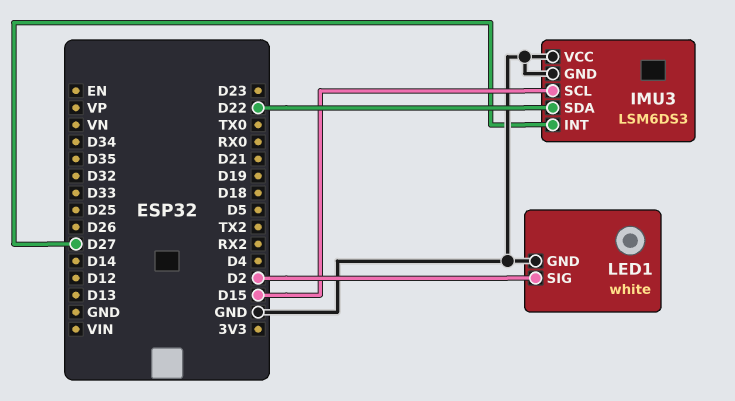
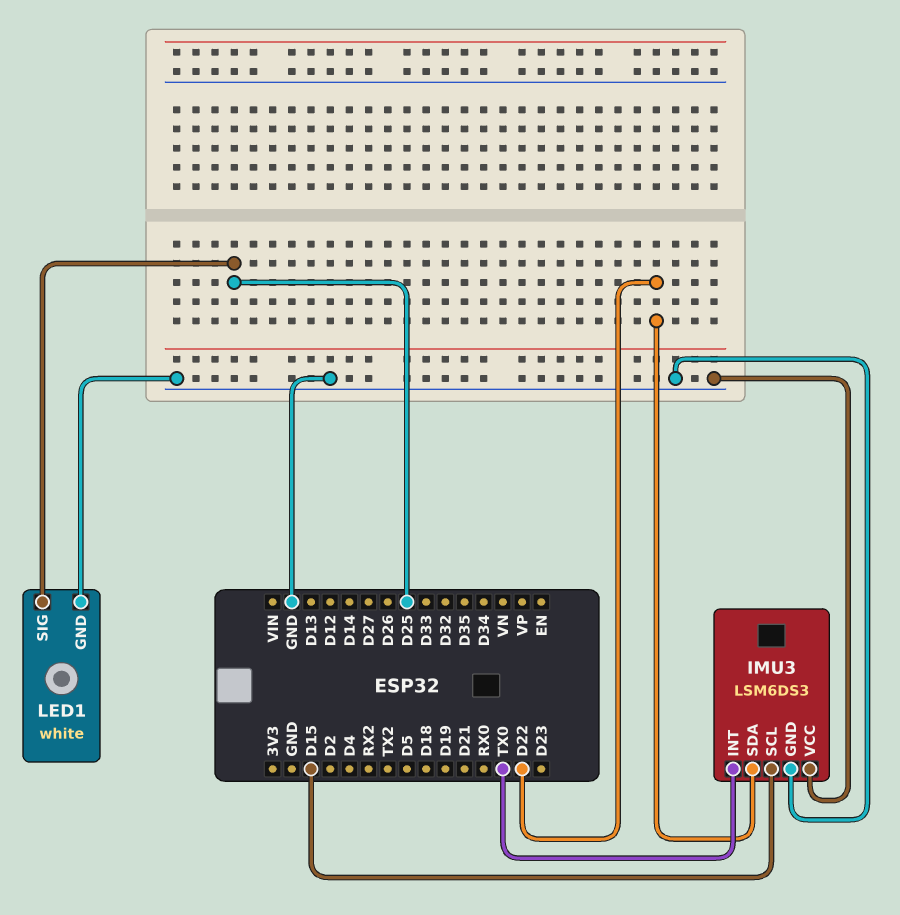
IMU3 pin INT: D27 -> TX0
LED1 pin SIG: D2 -> D25

